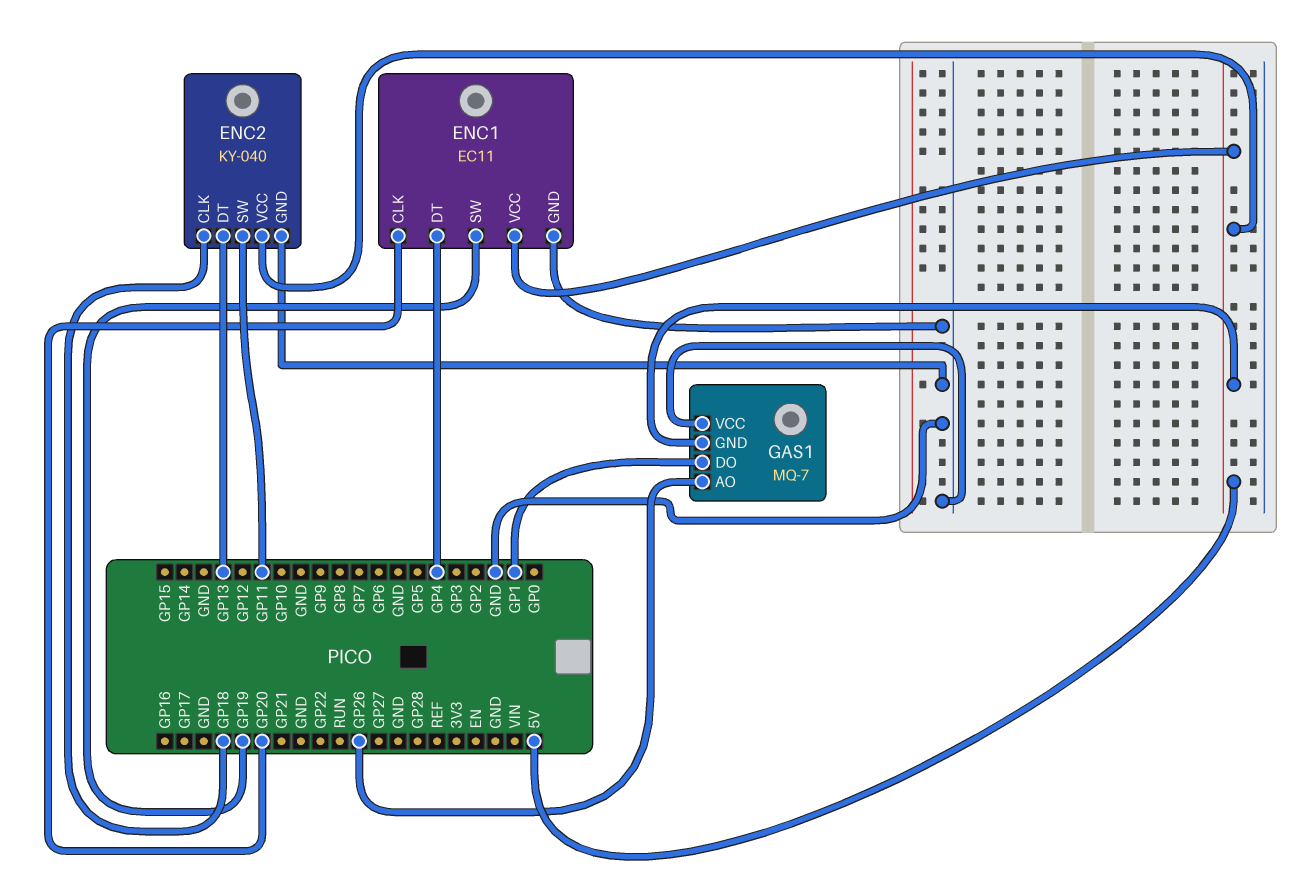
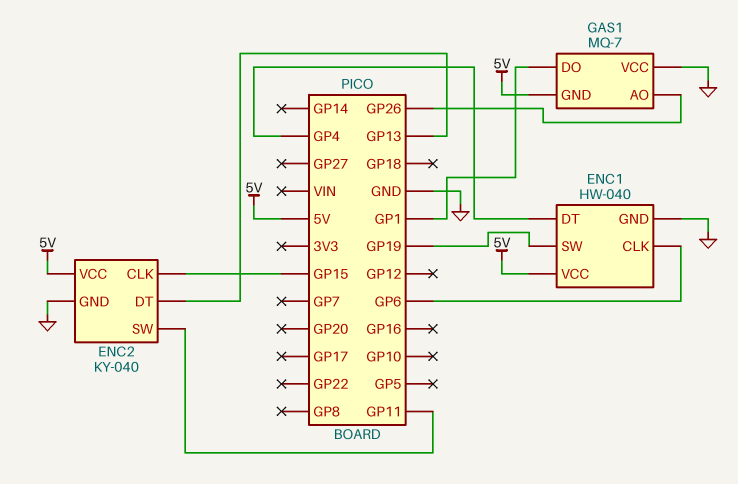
ENC1: EC11 -> HW-040
ENC1 pin CLK: GP20 -> GP6
ENC2 pin CLK: GP18 -> GP15

